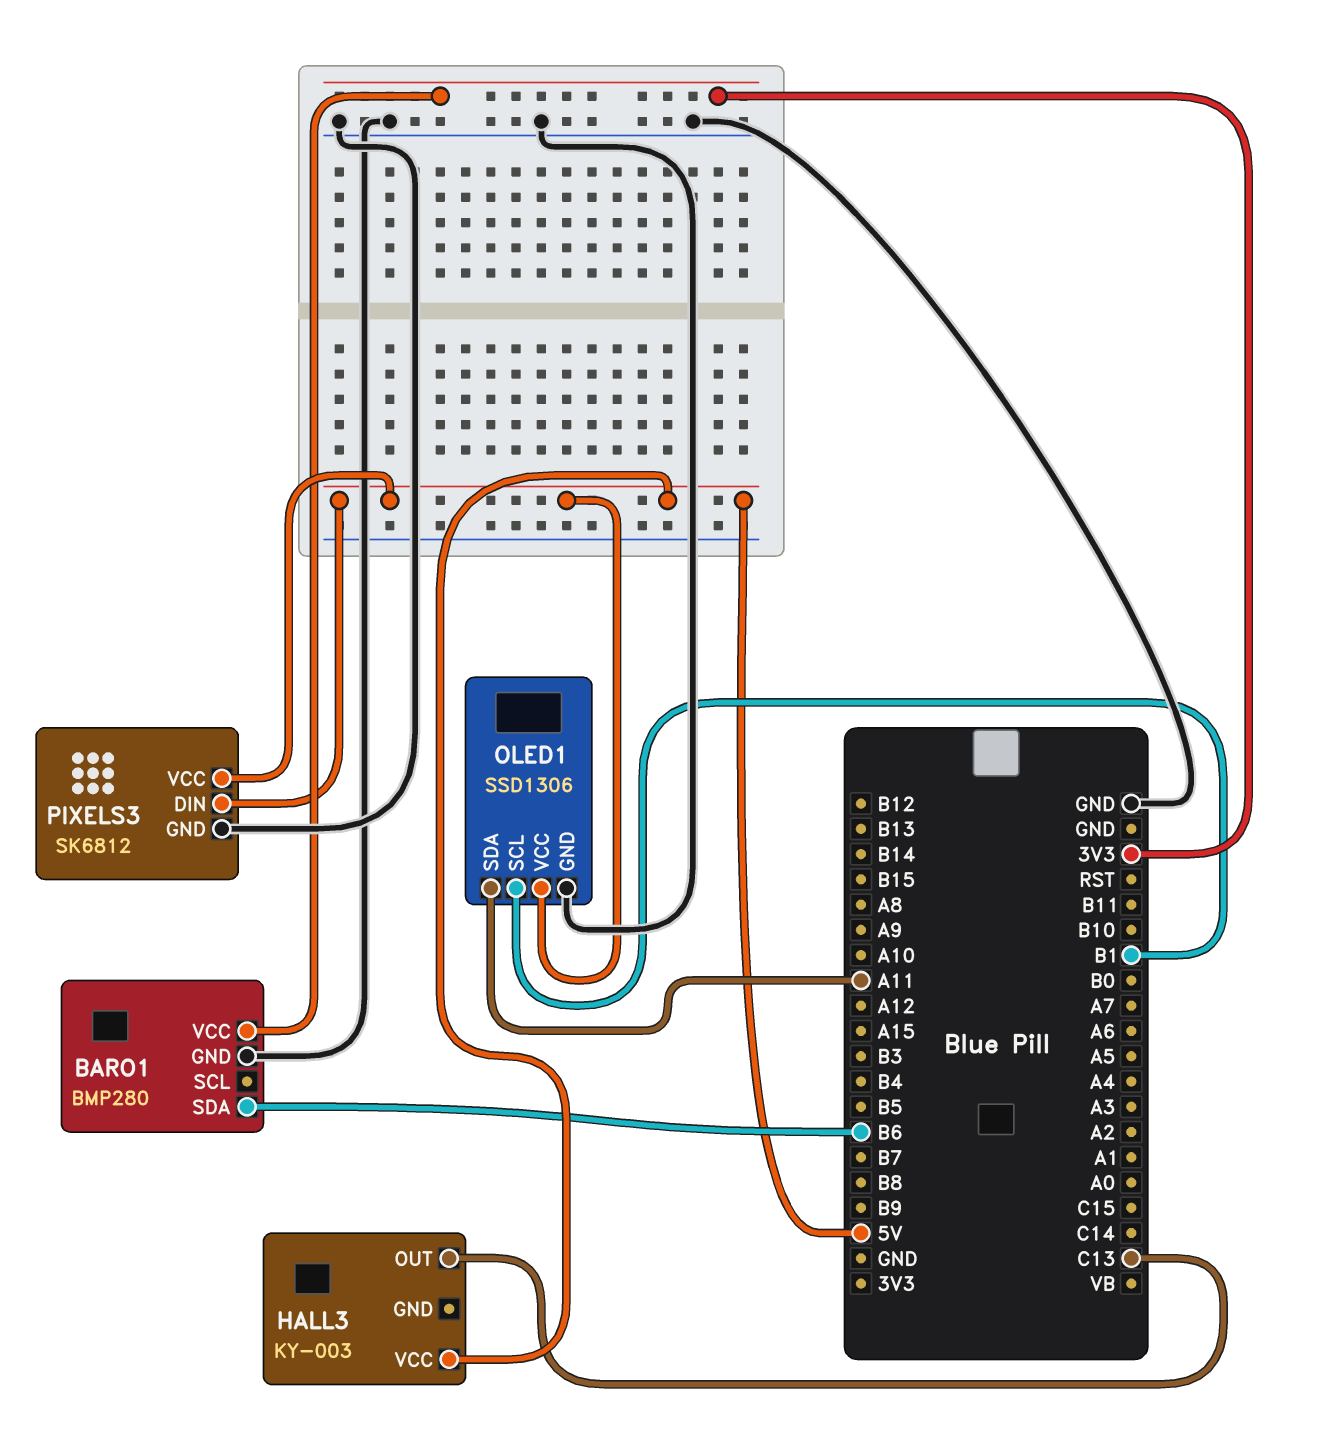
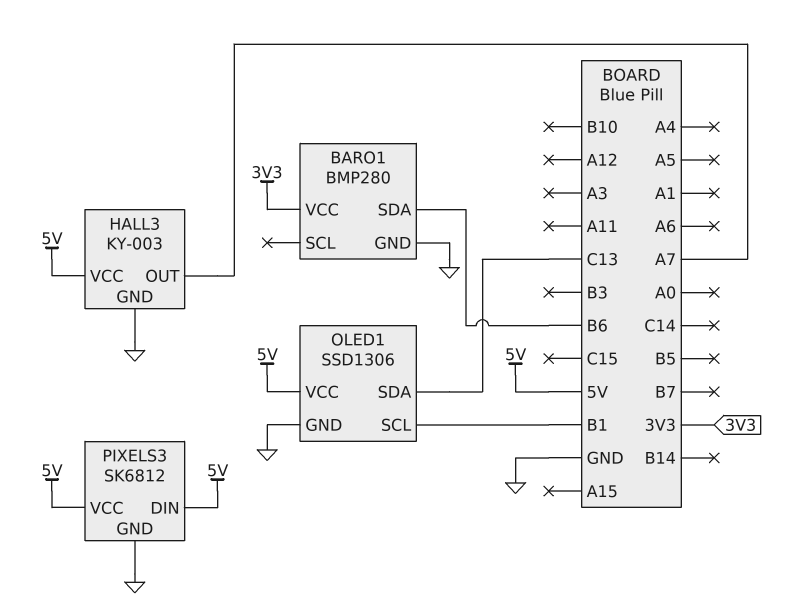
HALL3 pin GND: none -> GND
HALL3 pin OUT: C13 -> A7
OLED1 pin SDA: A11 -> C13

